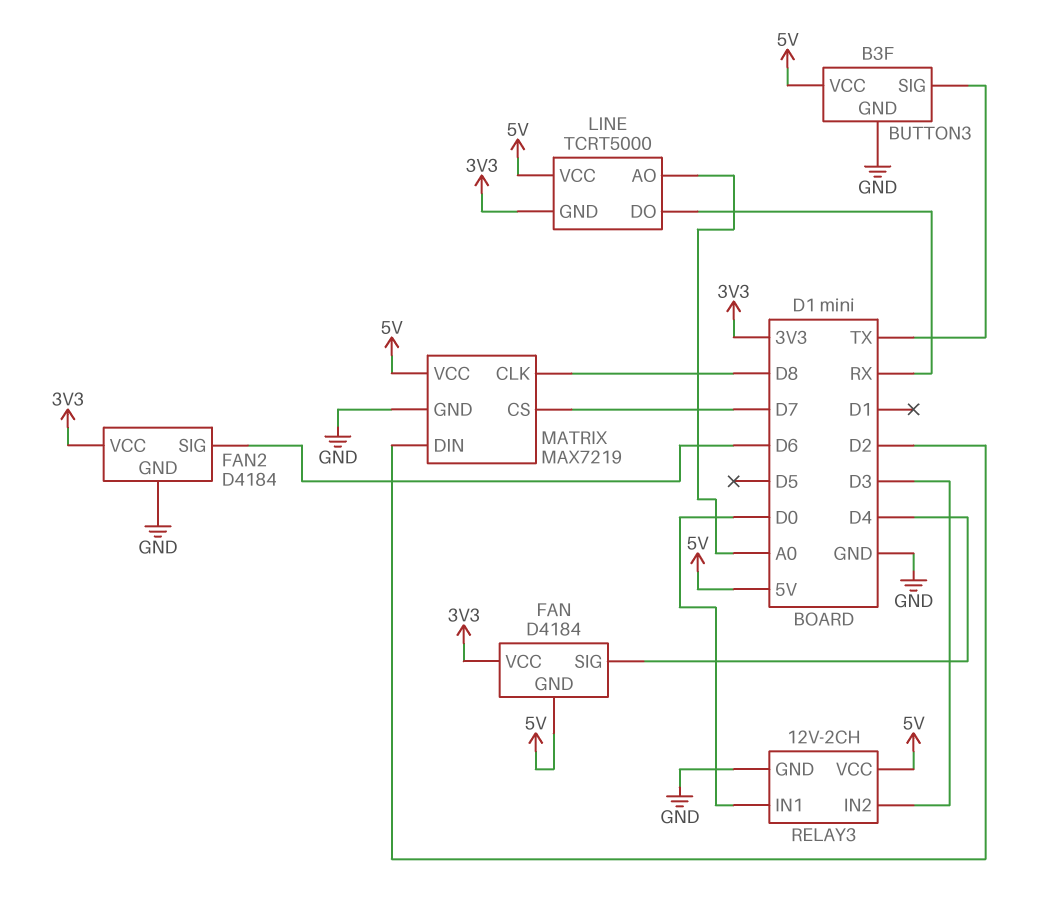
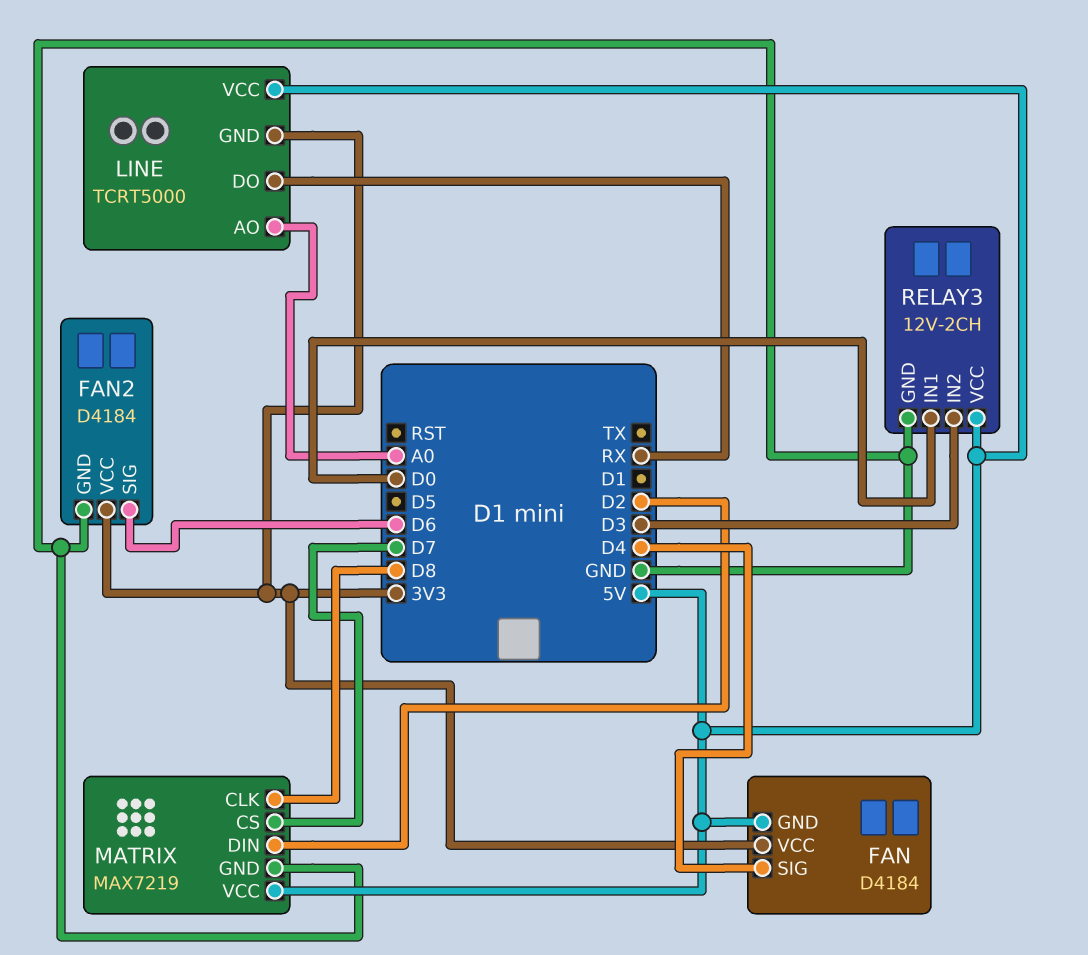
BUTTON3: B3F -> none
BUTTON3 pin GND: GND -> none
BUTTON3 pin SIG: TX -> none
BUTTON3 pin VCC: 5V -> none

